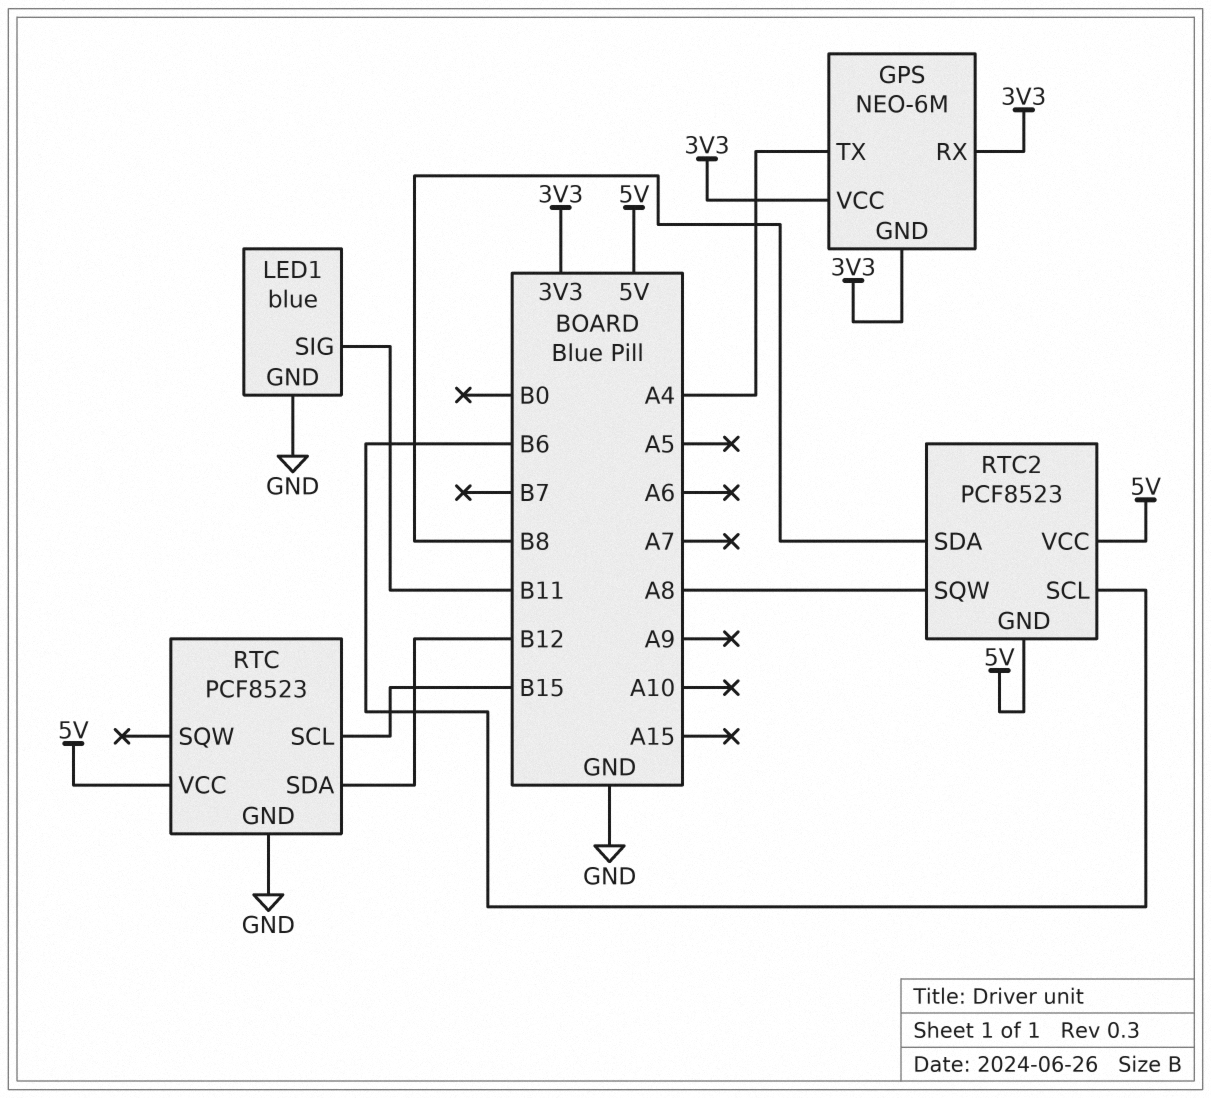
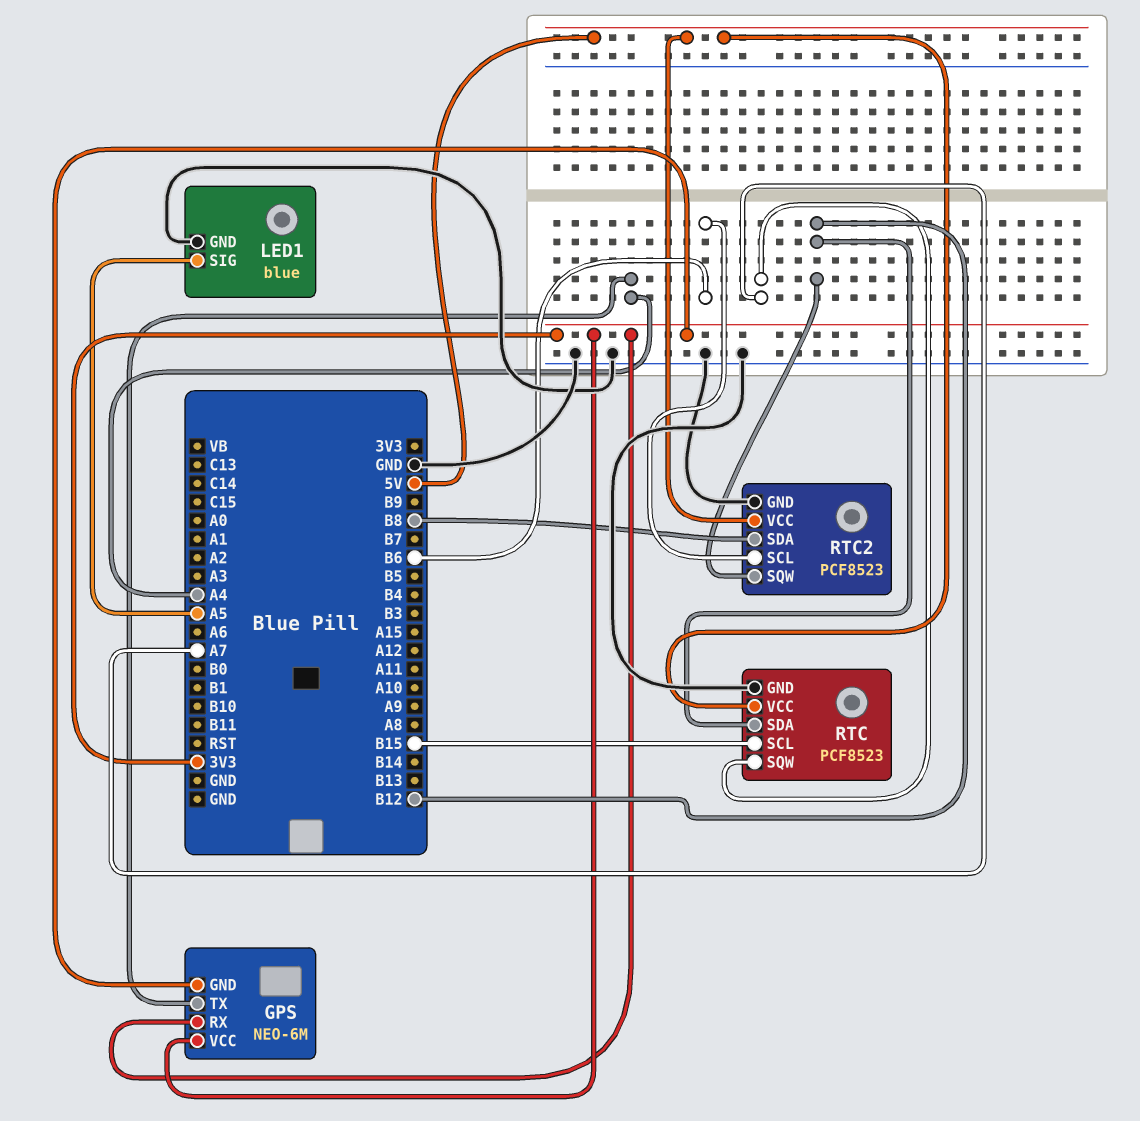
LED1 pin SIG: B11 -> A5
RTC pin SQW: none -> A7
RTC2 pin GND: 5V -> GND
RTC2 pin SQW: A8 -> B12

